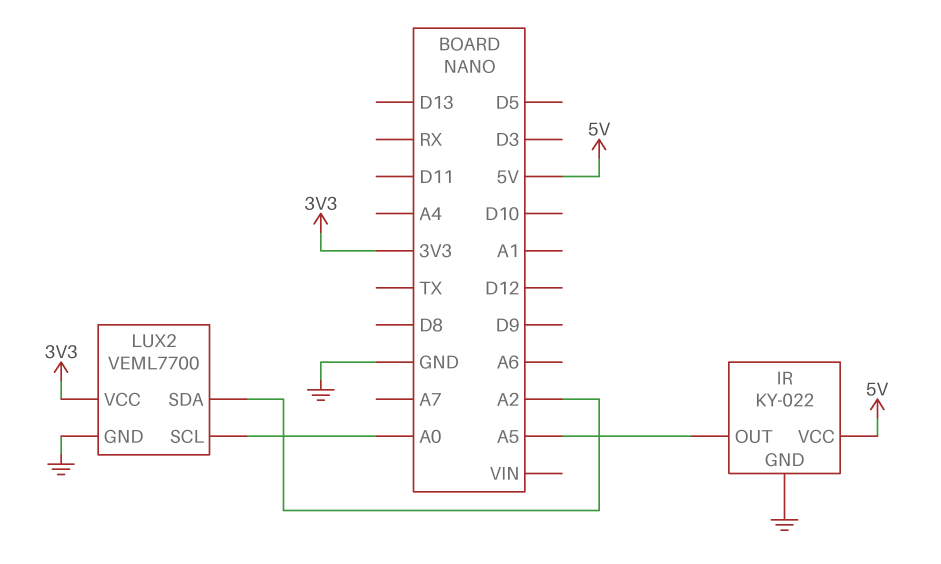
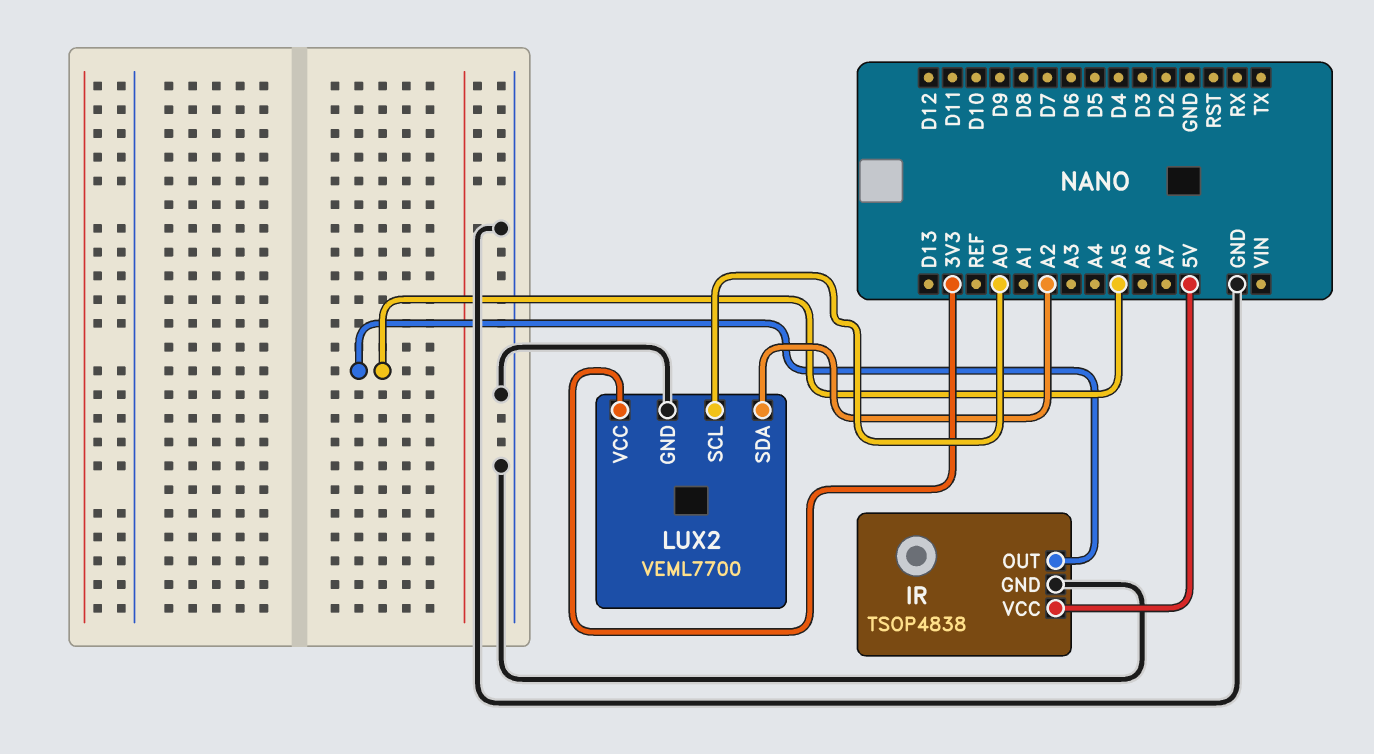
IR: KY-022 -> TSOP4838

